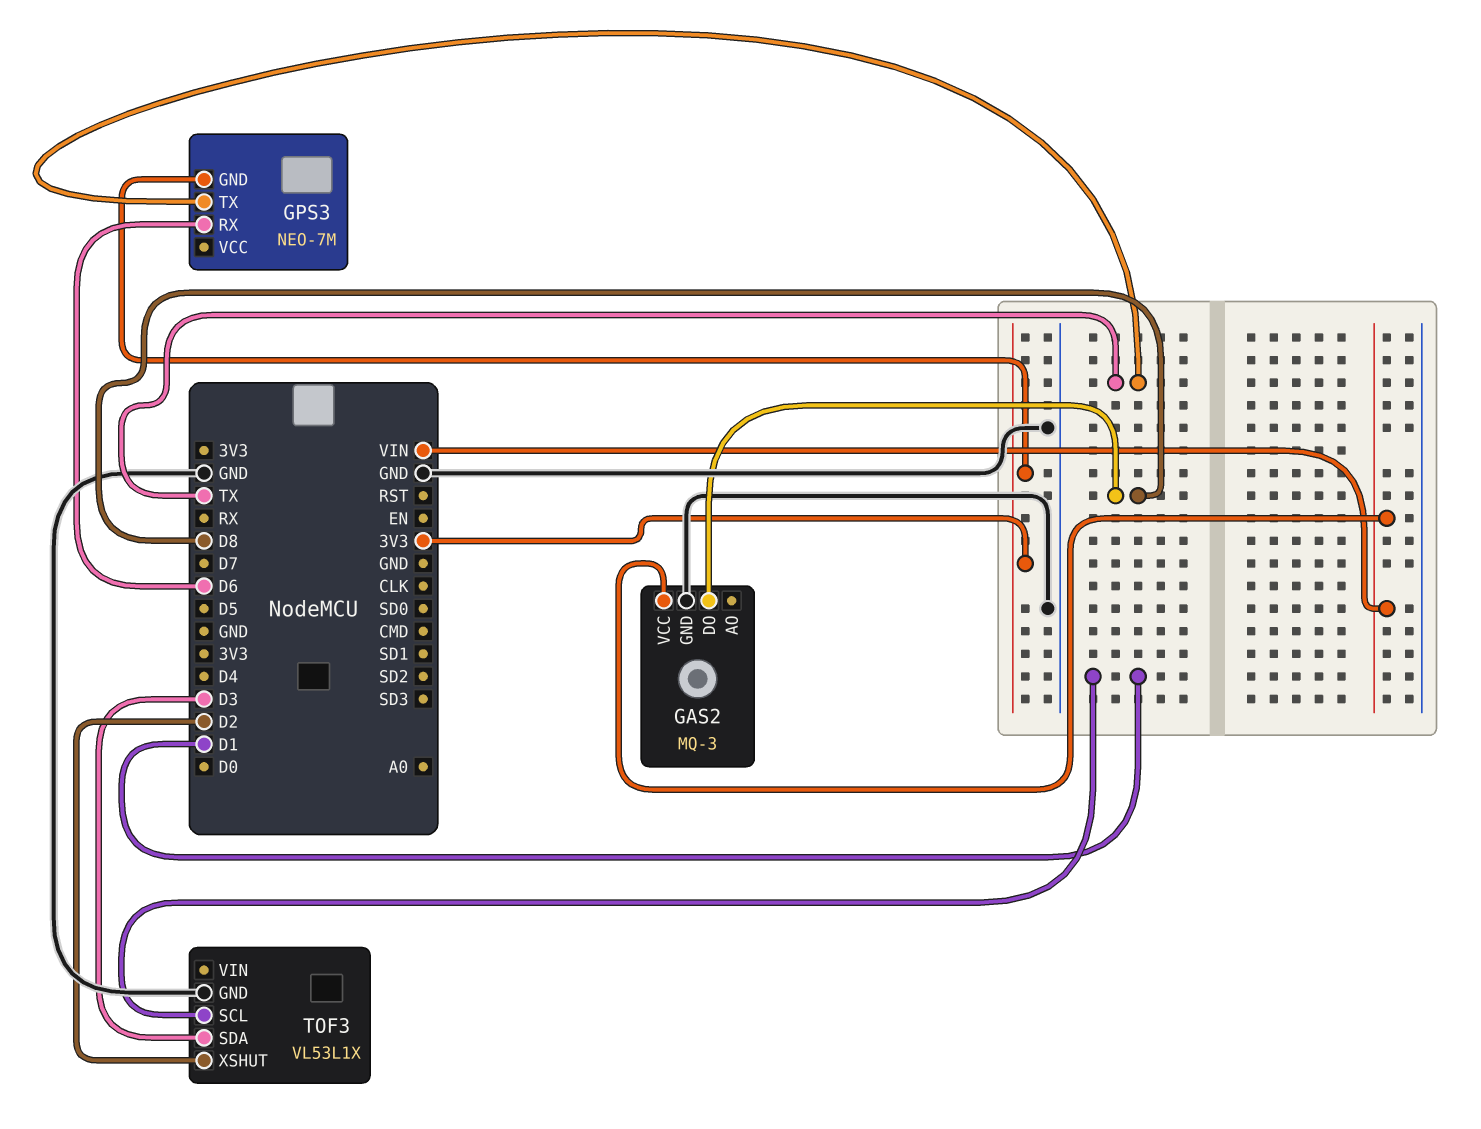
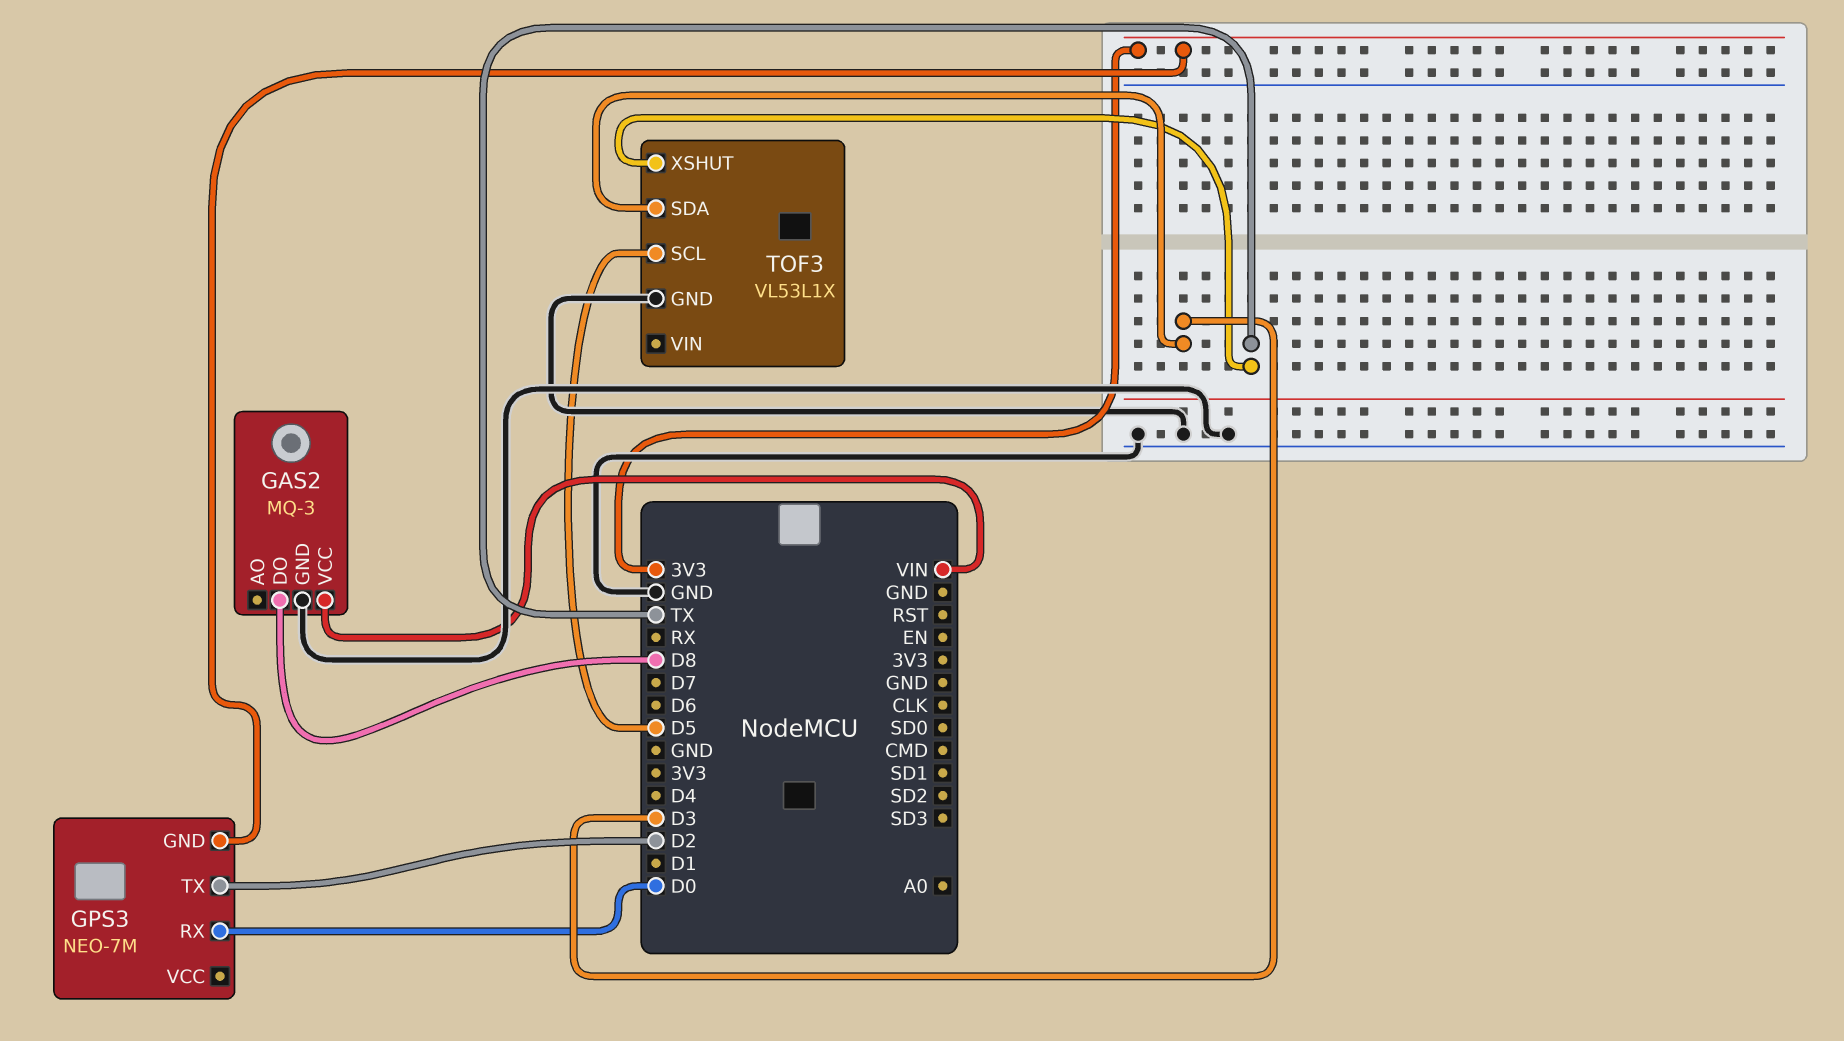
GPS3 pin RX: D6 -> D0
GPS3 pin TX: TX -> D2
TOF3 pin SCL: D1 -> D5
TOF3 pin XSHUT: D2 -> TX

